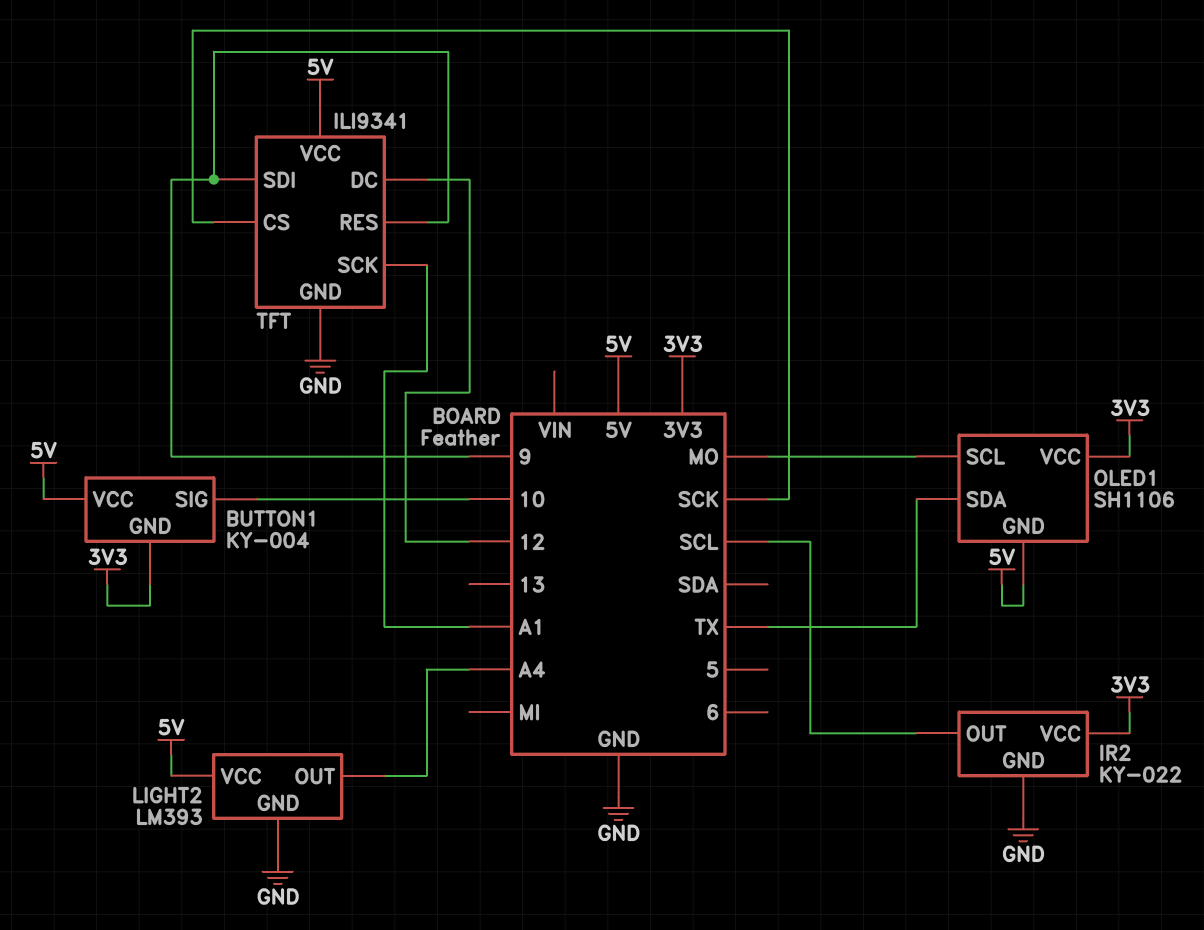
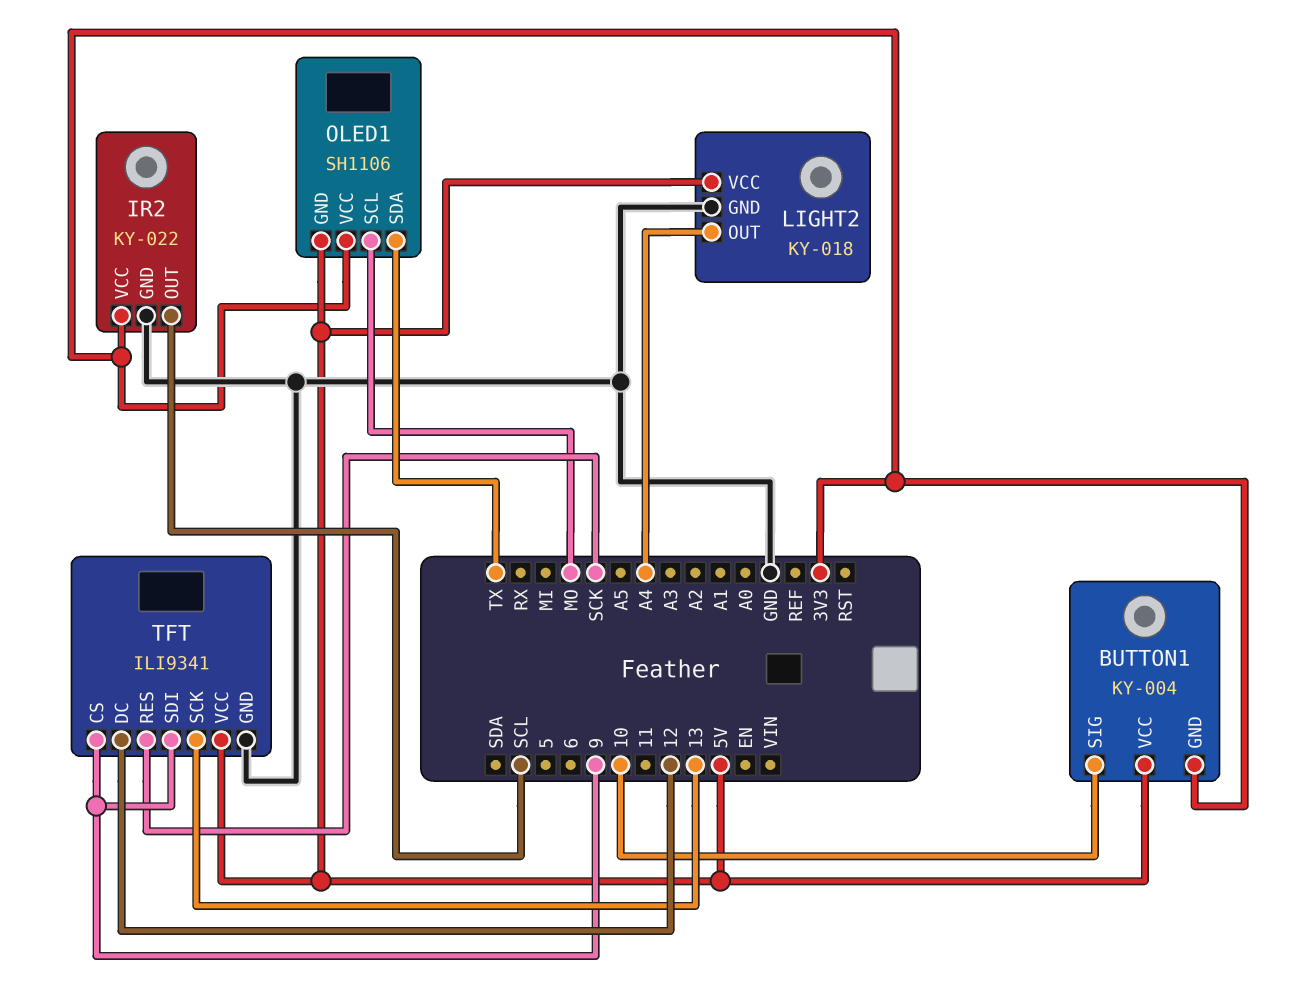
LIGHT2: LM393 -> KY-018
TFT pin CS: SCK -> 9
TFT pin RES: 9 -> SCK
TFT pin SCK: A1 -> 13

